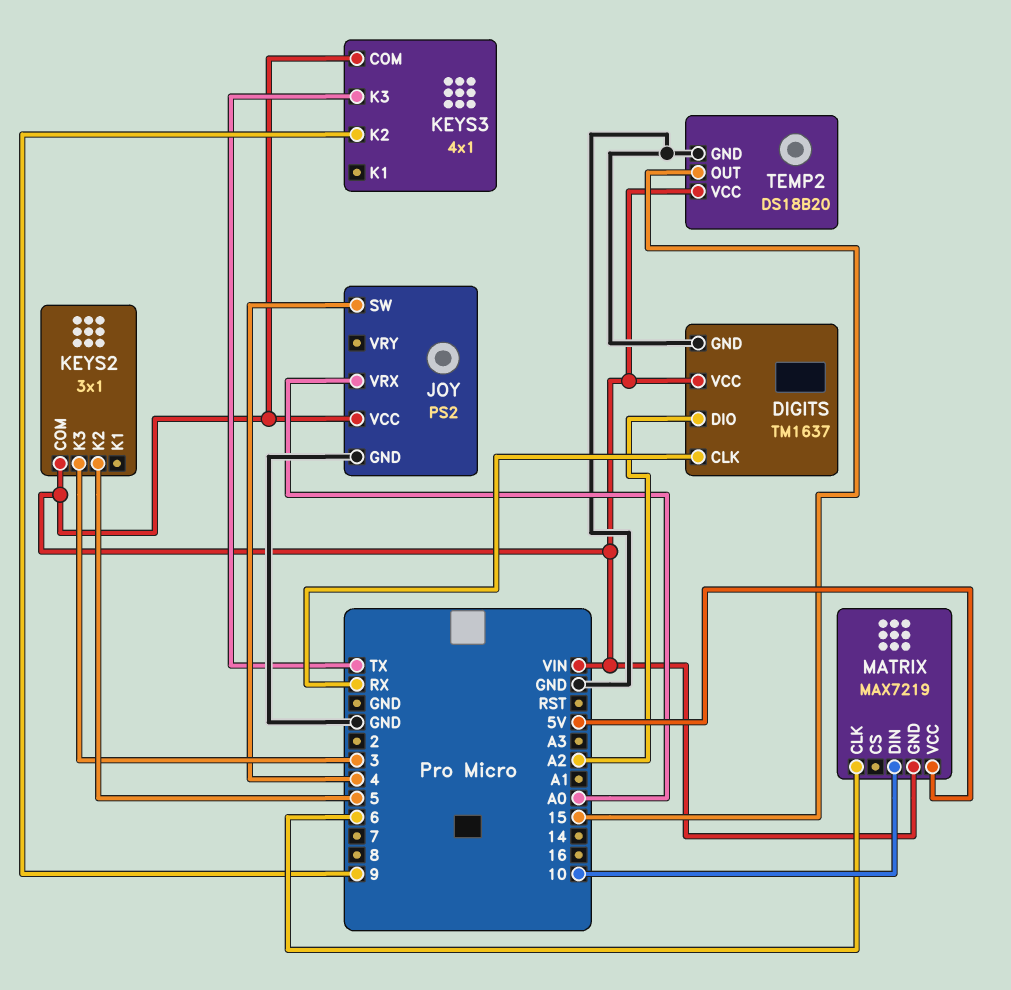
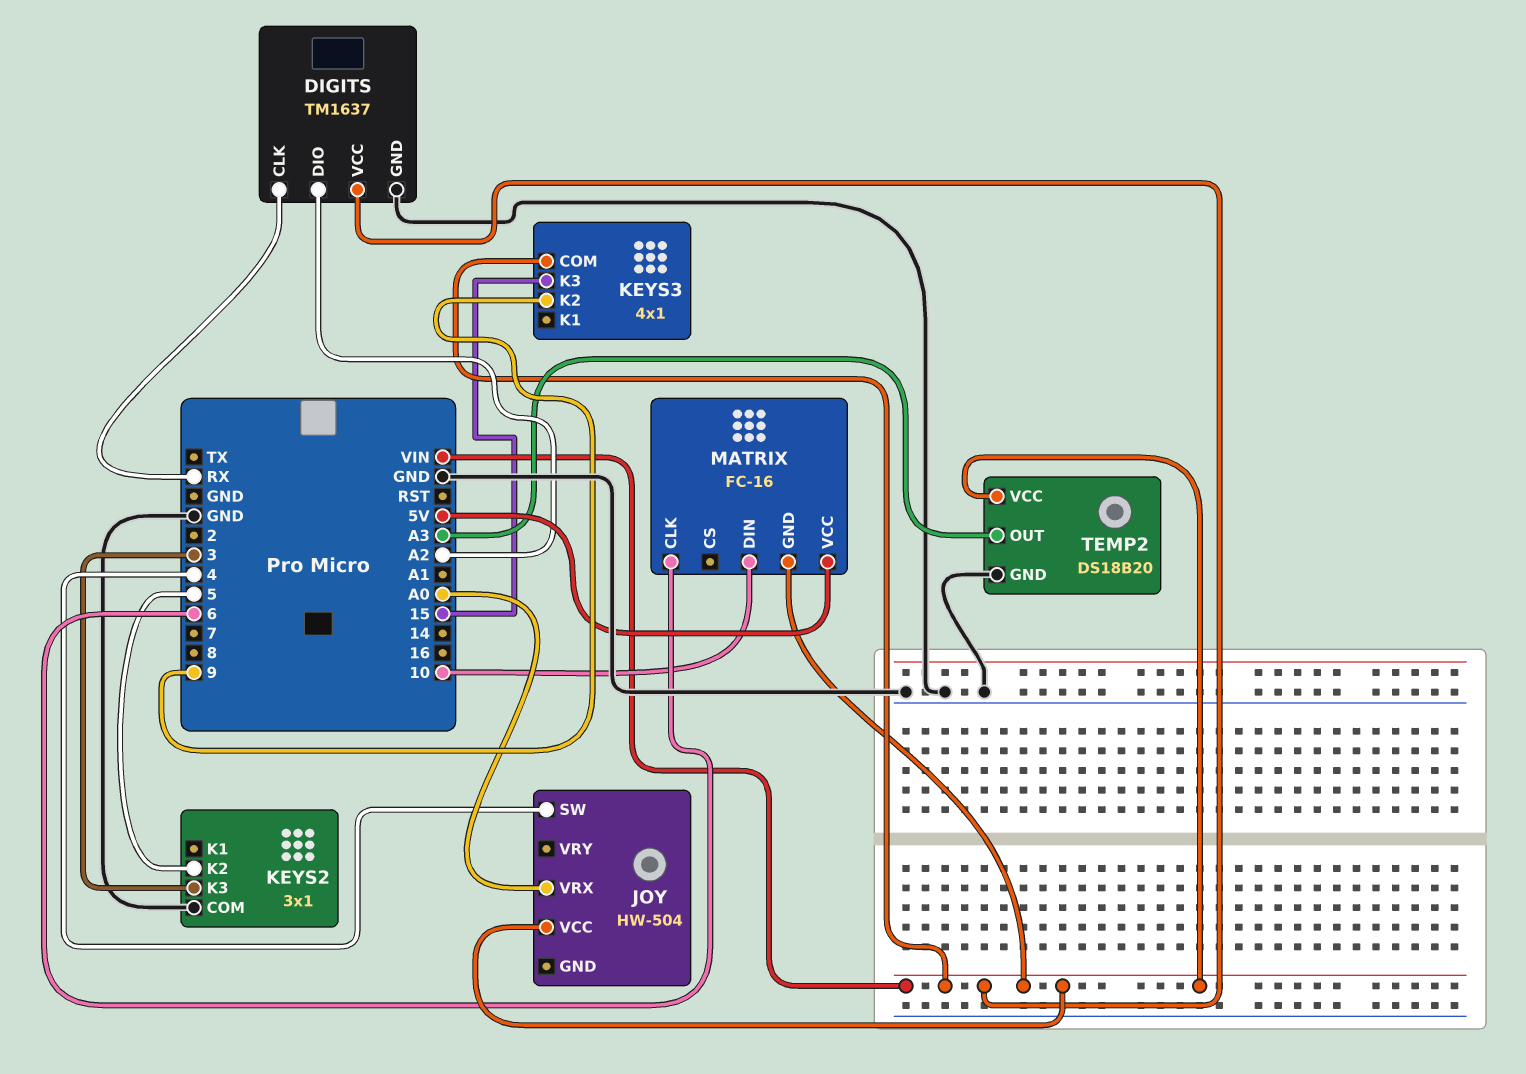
JOY: PS2 -> HW-504
JOY pin GND: GND -> none
KEYS2 pin COM: VIN -> GND
KEYS3 pin K3: TX -> 15
MATRIX: MAX7219 -> FC-16
TEMP2 pin OUT: 15 -> A3

